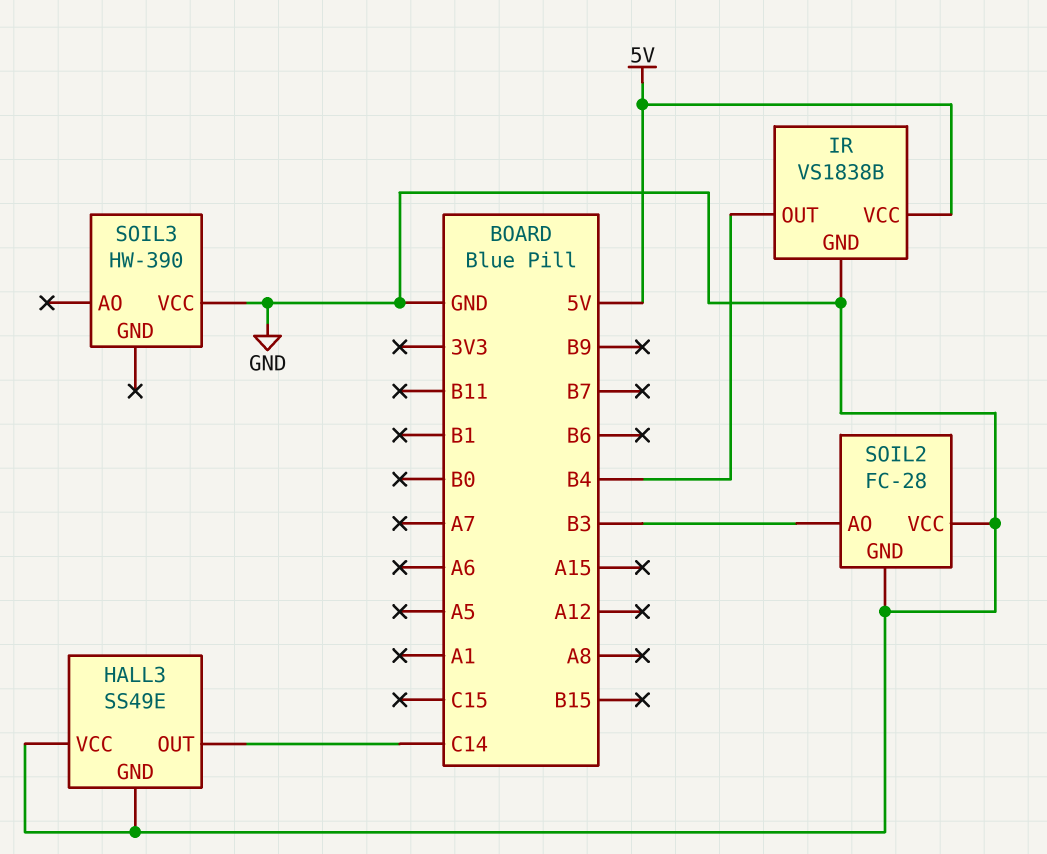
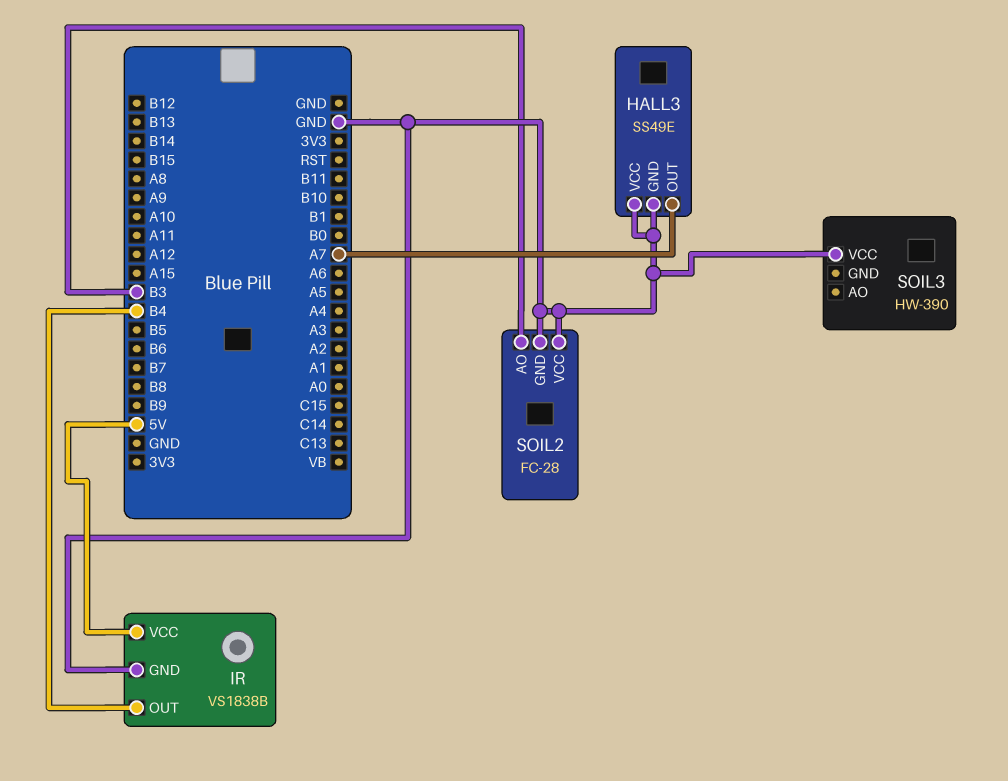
HALL3 pin OUT: C14 -> A7

